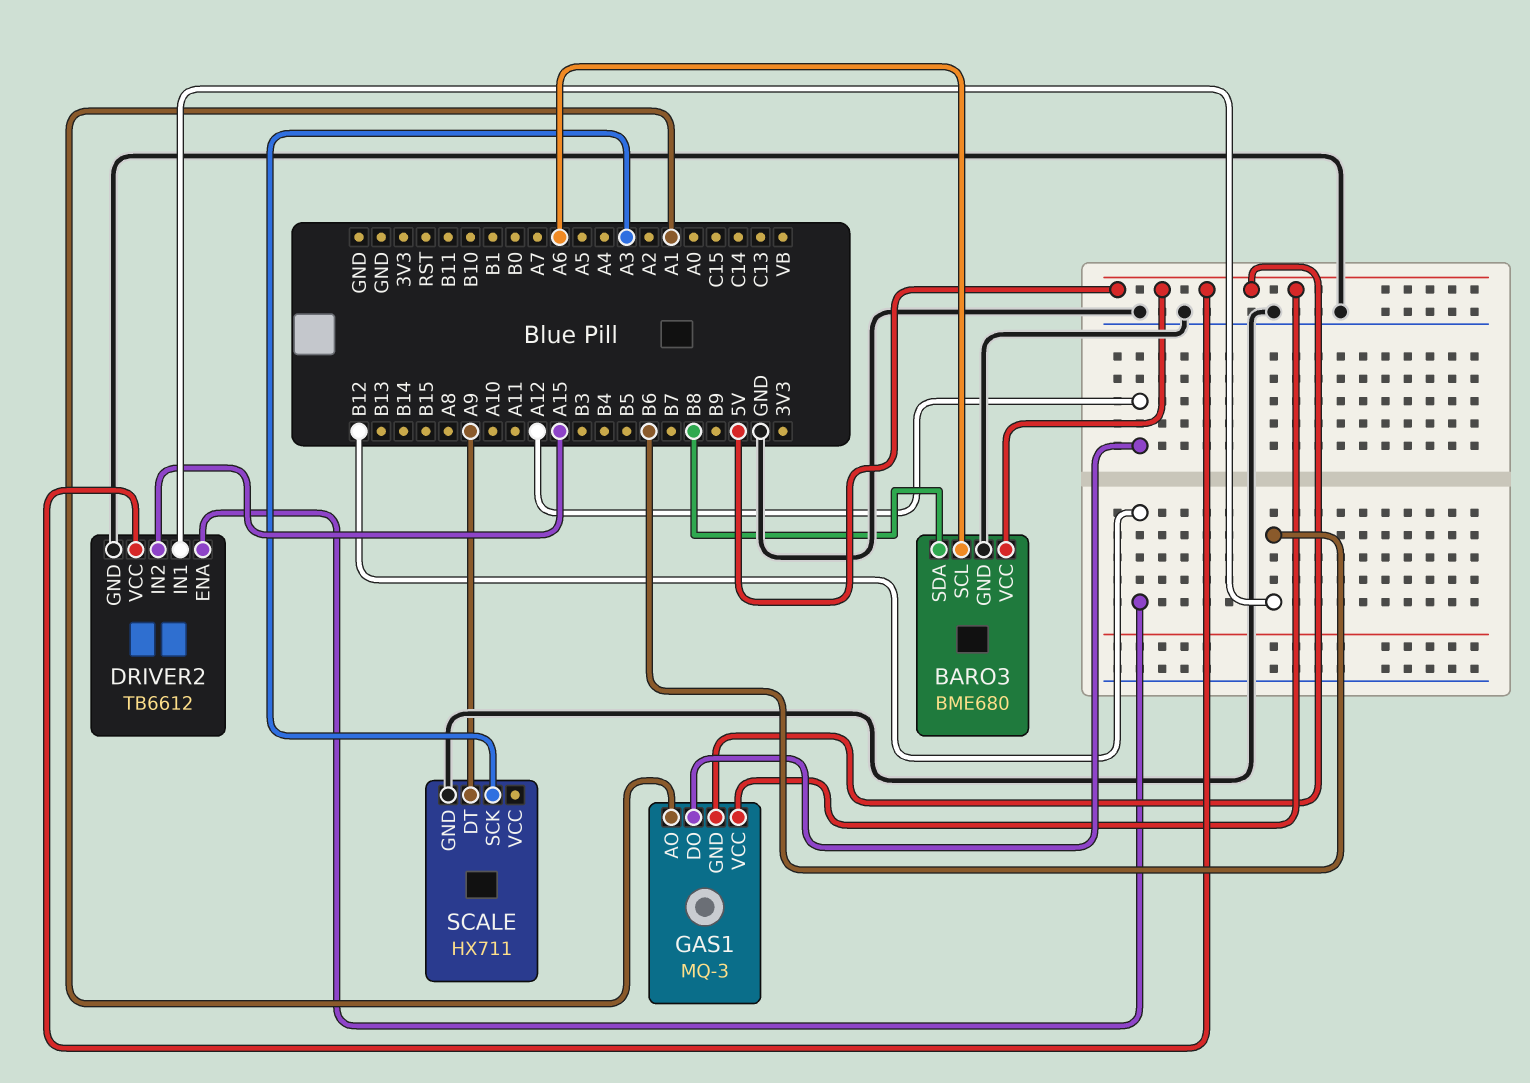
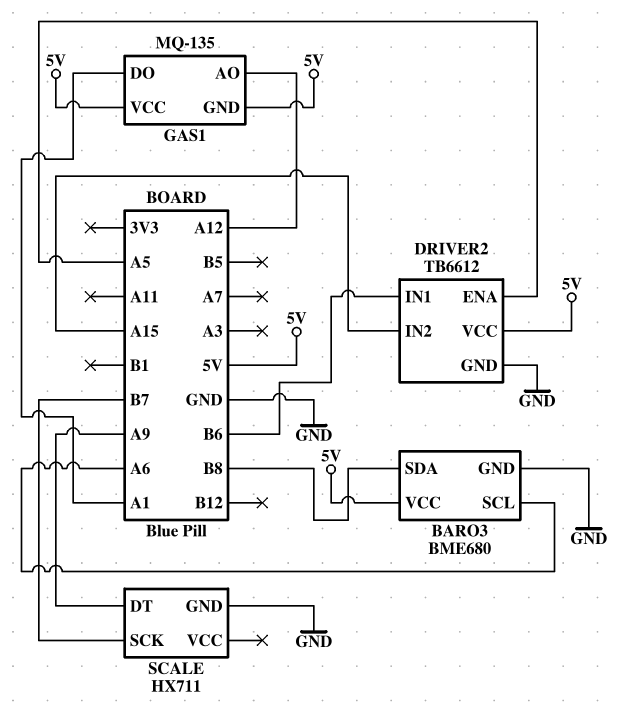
DRIVER2 pin ENA: B12 -> A5
GAS1: MQ-3 -> MQ-135
GAS1 pin AO: A1 -> A12
GAS1 pin DO: A12 -> A1
SCALE pin SCK: A3 -> B7

